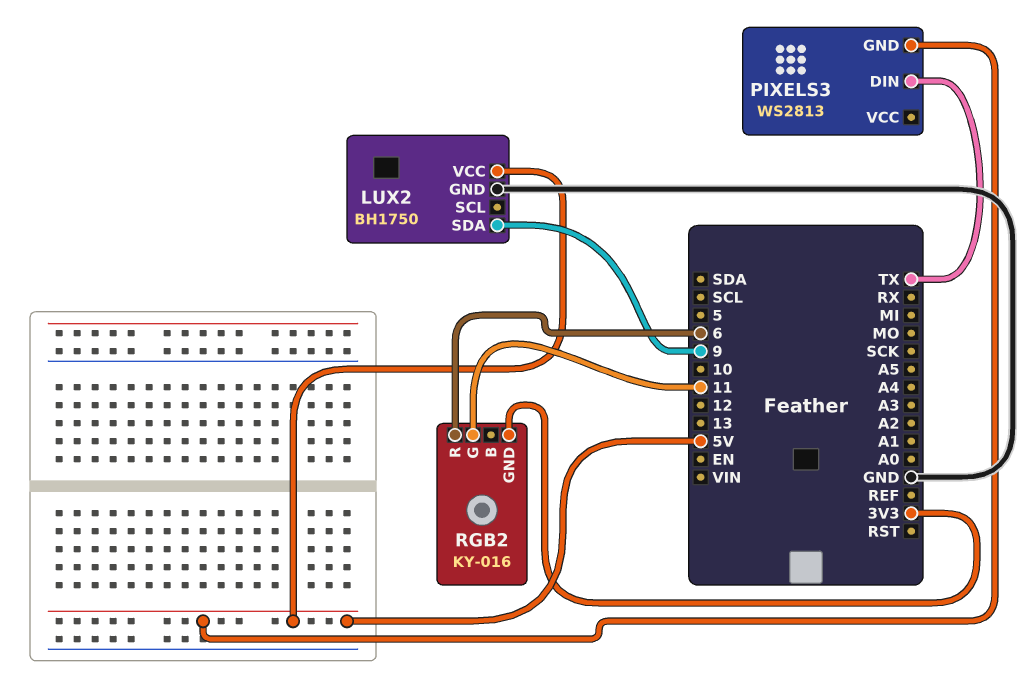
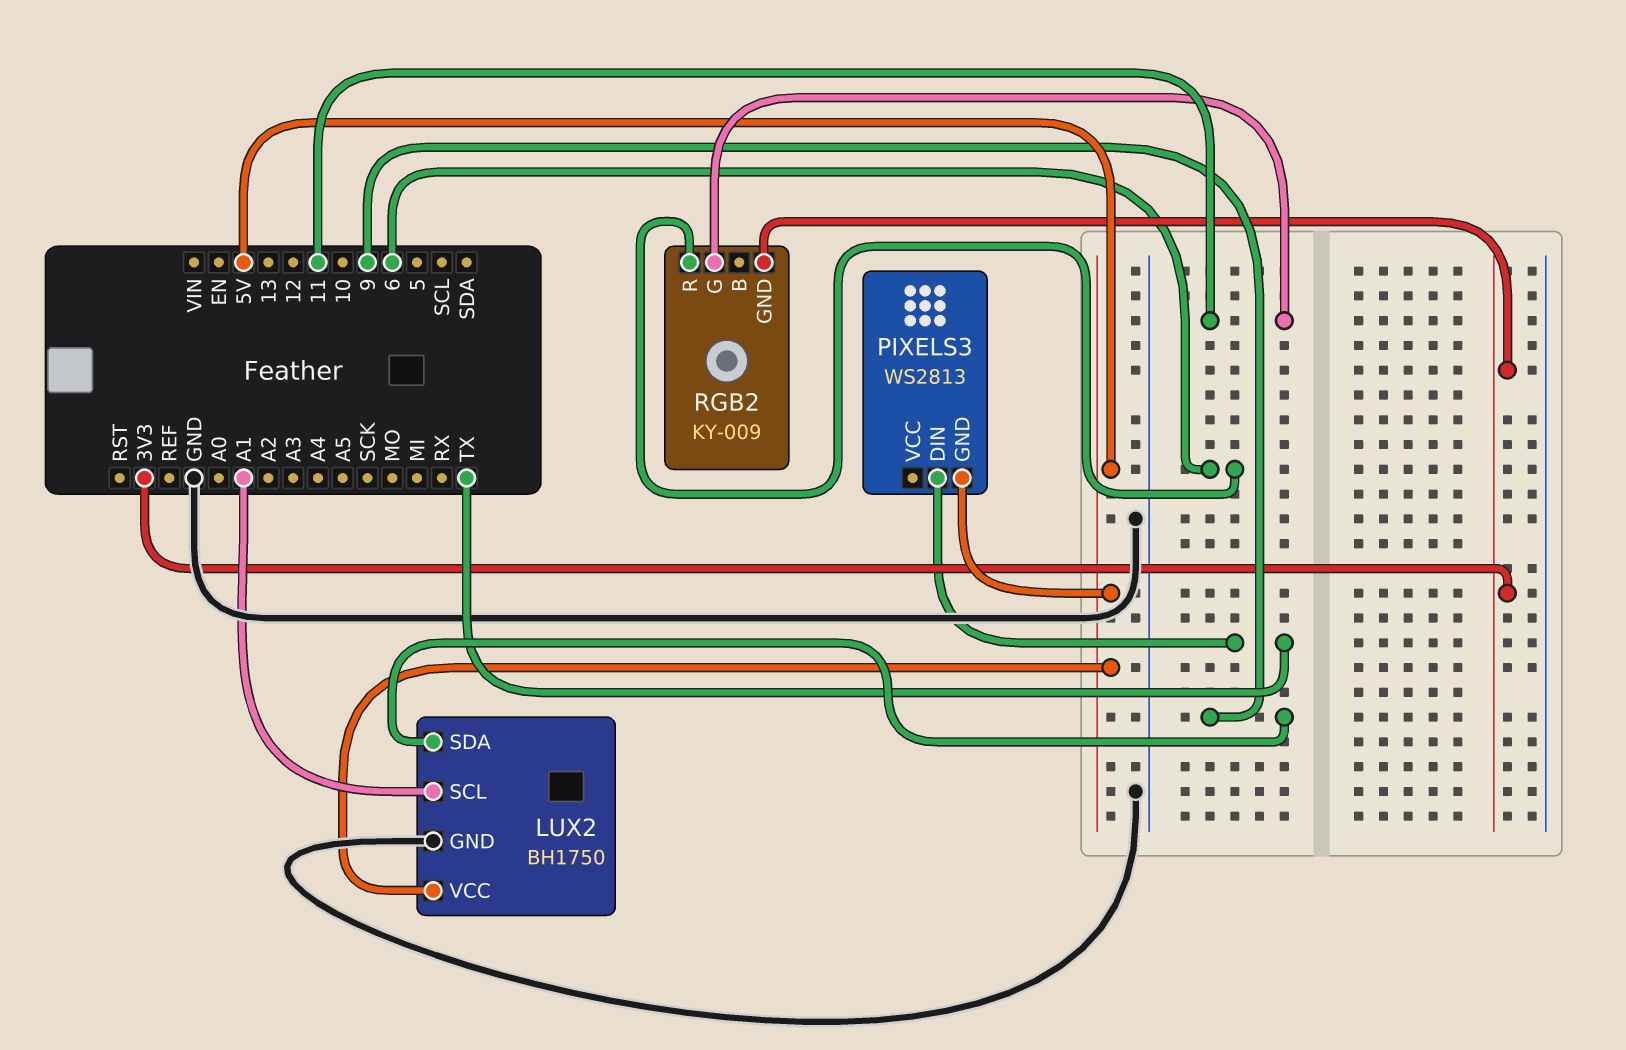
LUX2 pin SCL: none -> A1
RGB2: KY-016 -> KY-009

